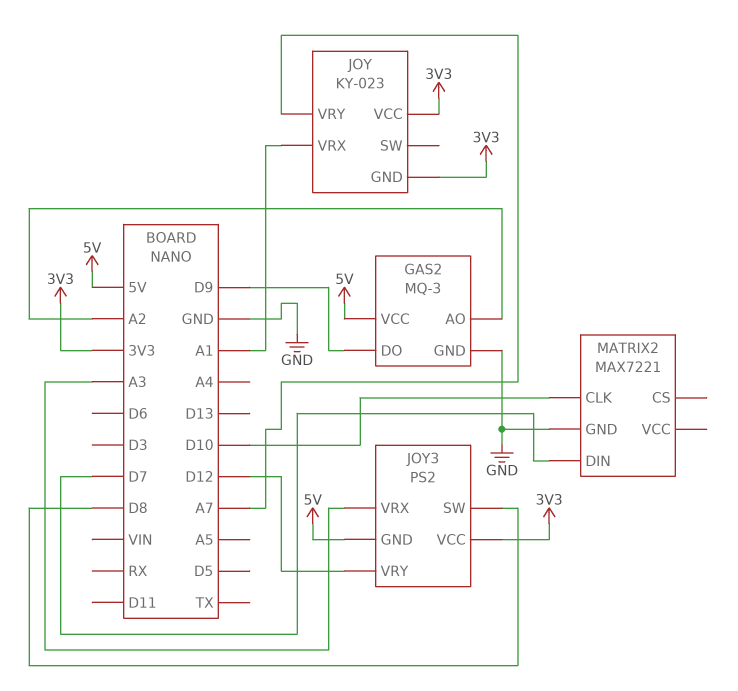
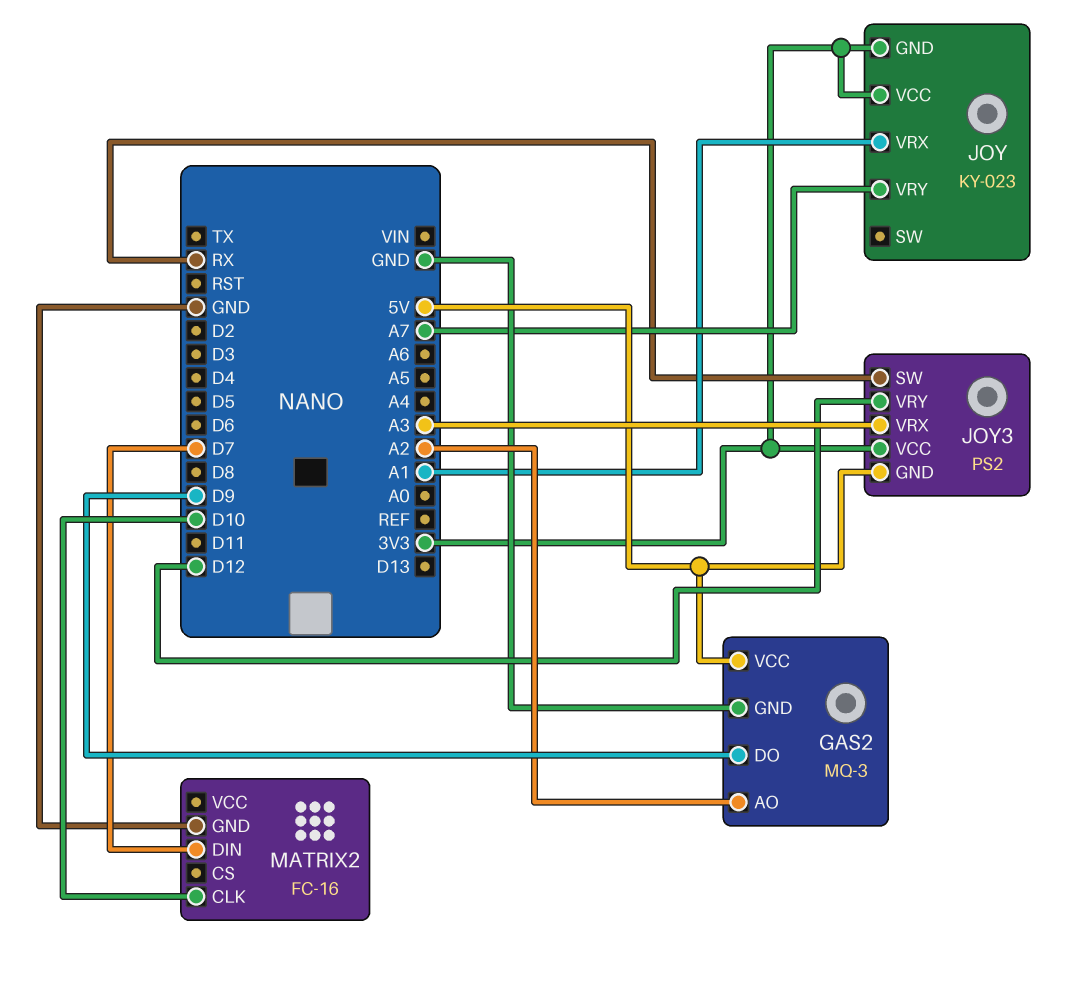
JOY3 pin SW: D8 -> RX
MATRIX2: MAX7221 -> FC-16

